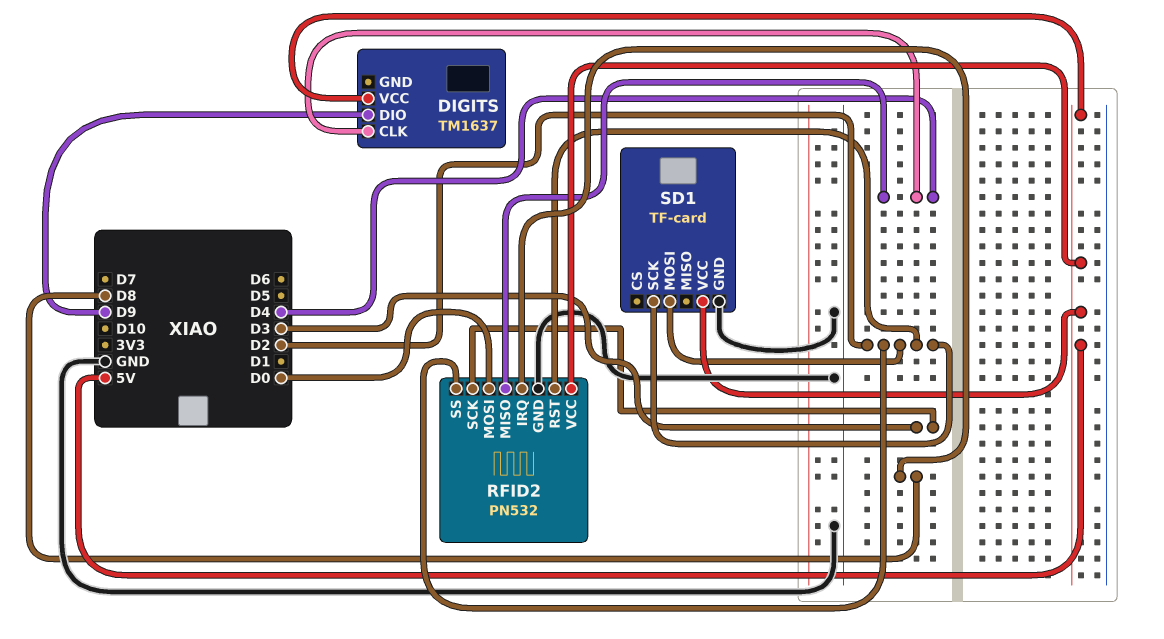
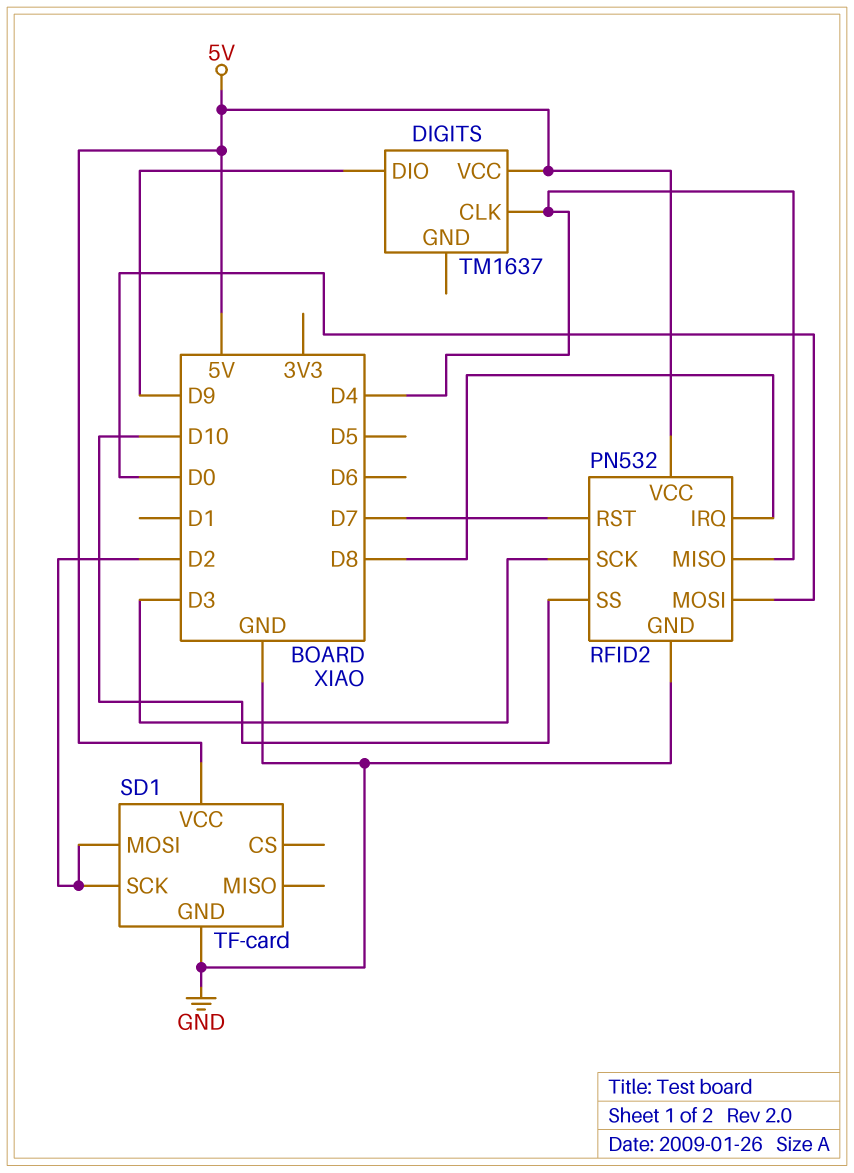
RFID2 pin RST: D2 -> D7
RFID2 pin SS: D2 -> D10

